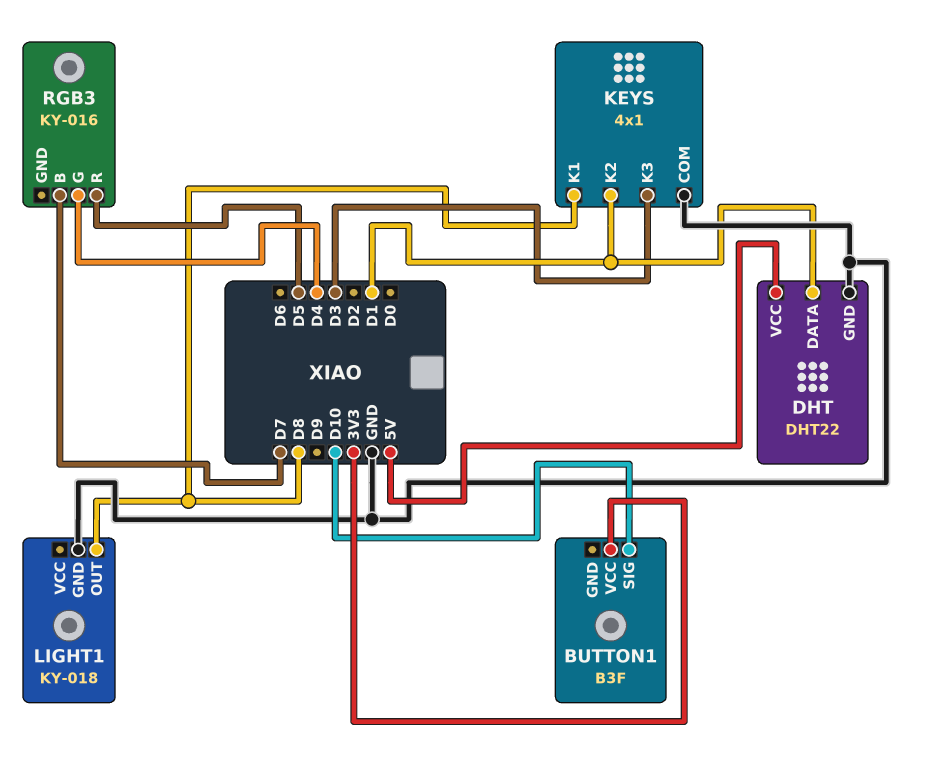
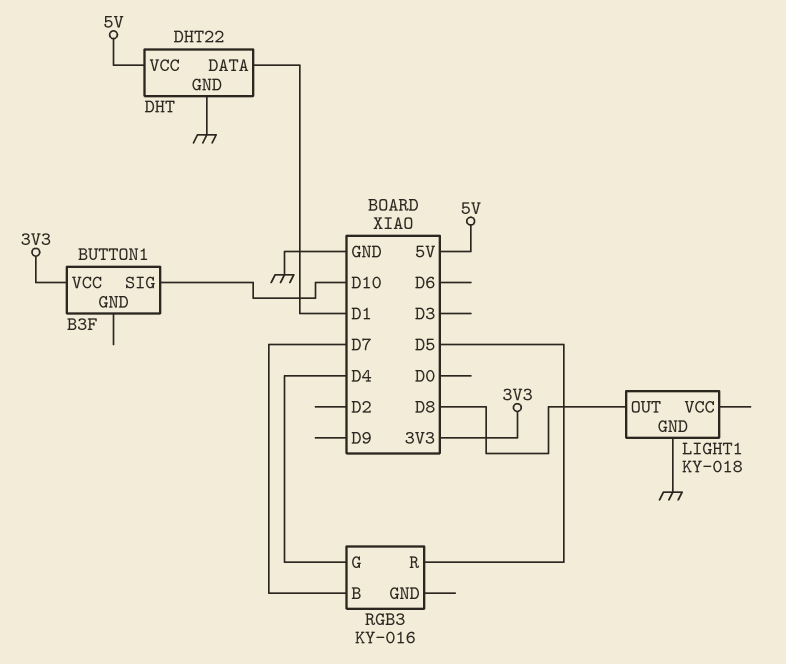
KEYS: 4x1 -> none
KEYS pin COM: GND -> none
KEYS pin K1: D8 -> none
KEYS pin K2: D1 -> none
KEYS pin K3: D3 -> none

